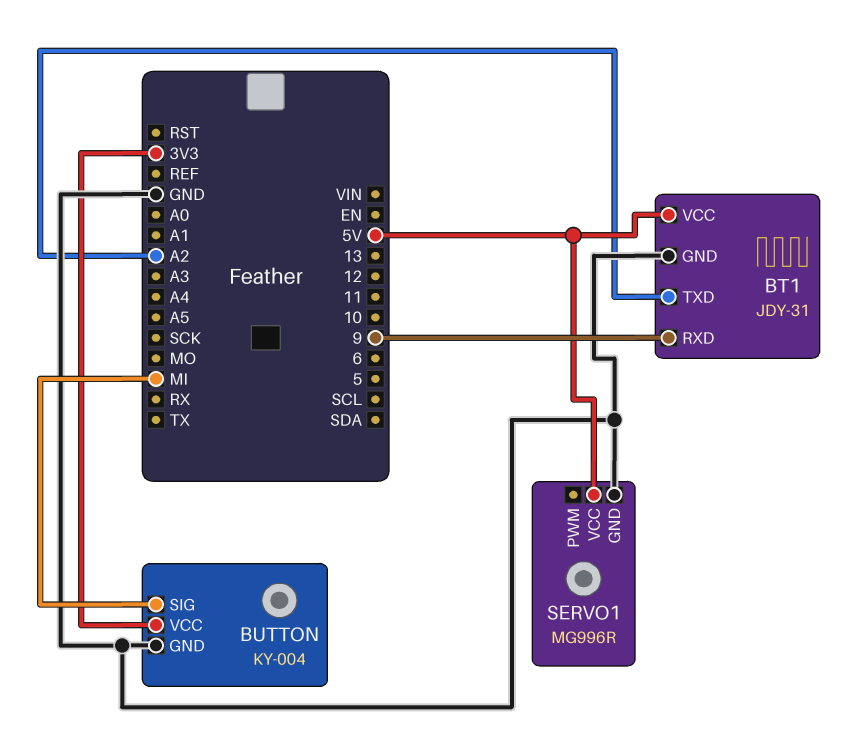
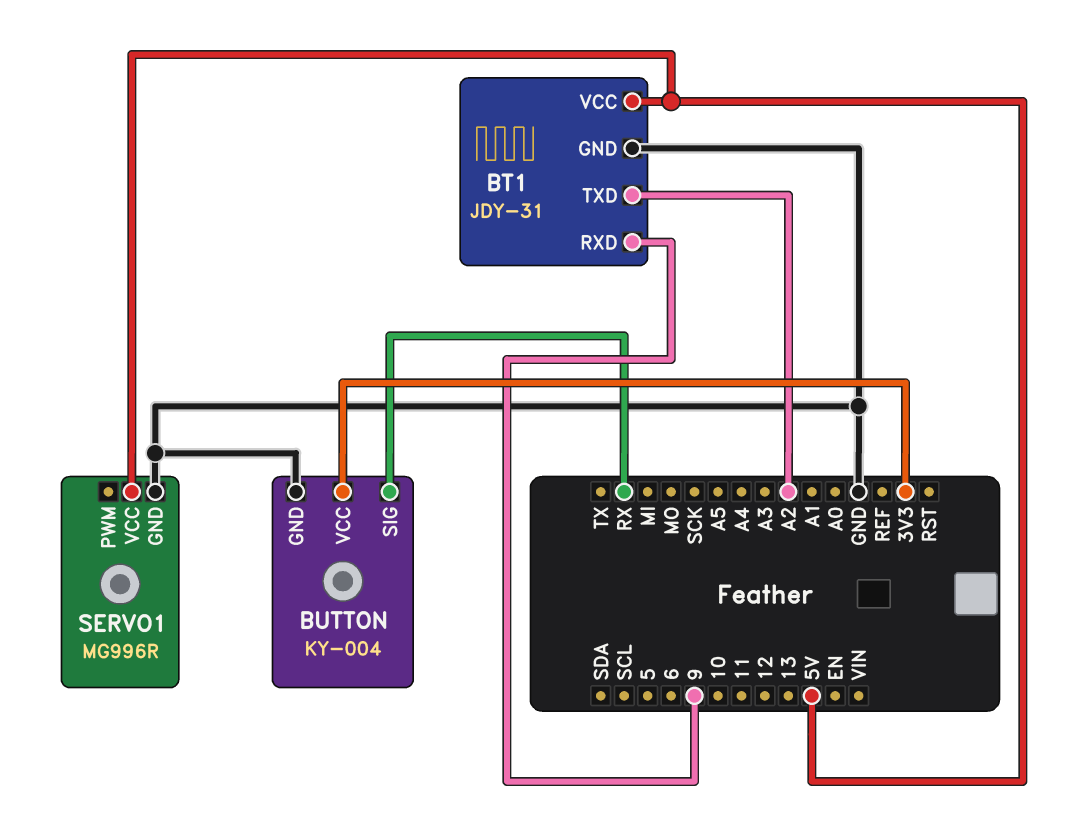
BUTTON pin SIG: MI -> RX

